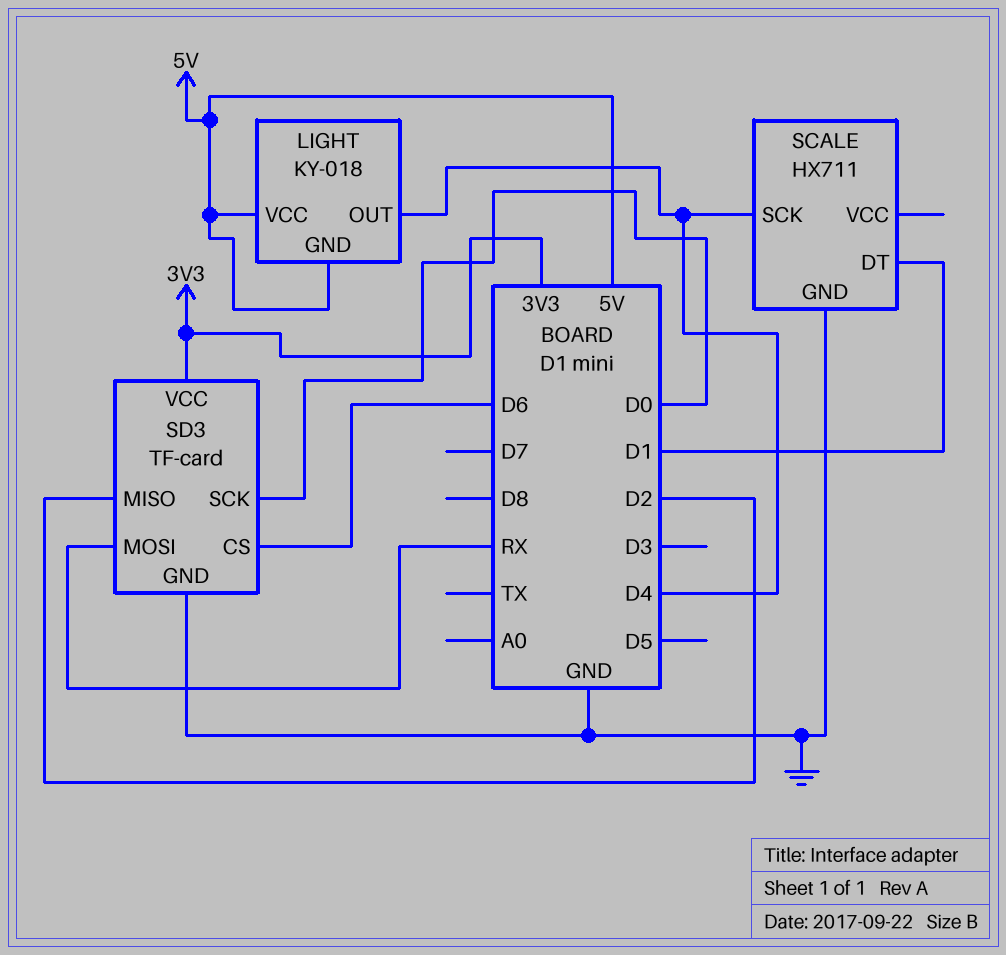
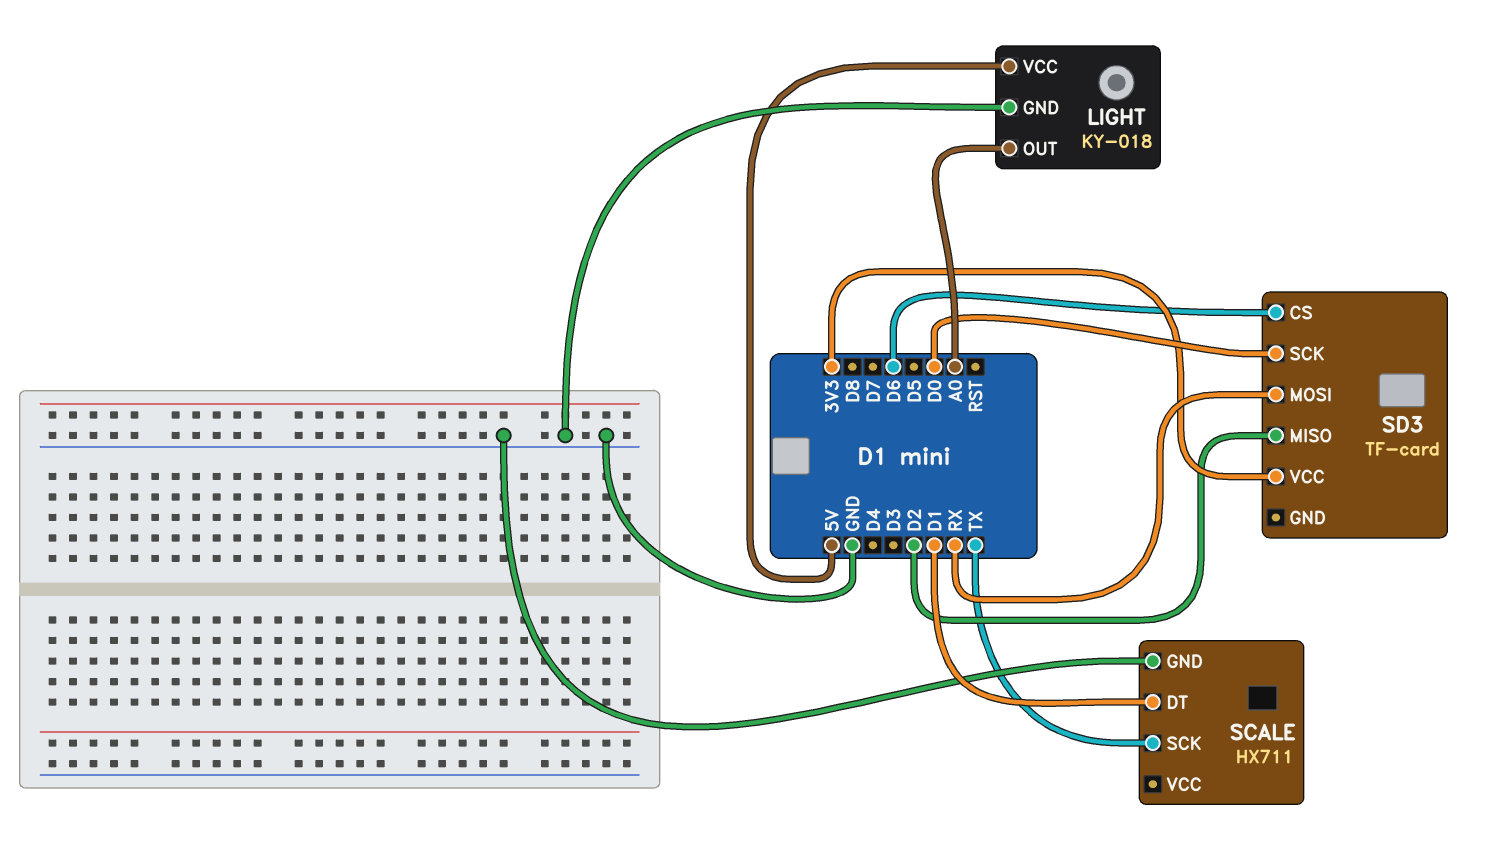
LIGHT pin GND: 5V -> GND
LIGHT pin OUT: D4 -> A0
SCALE pin SCK: D4 -> TX
SD3 pin GND: GND -> none

